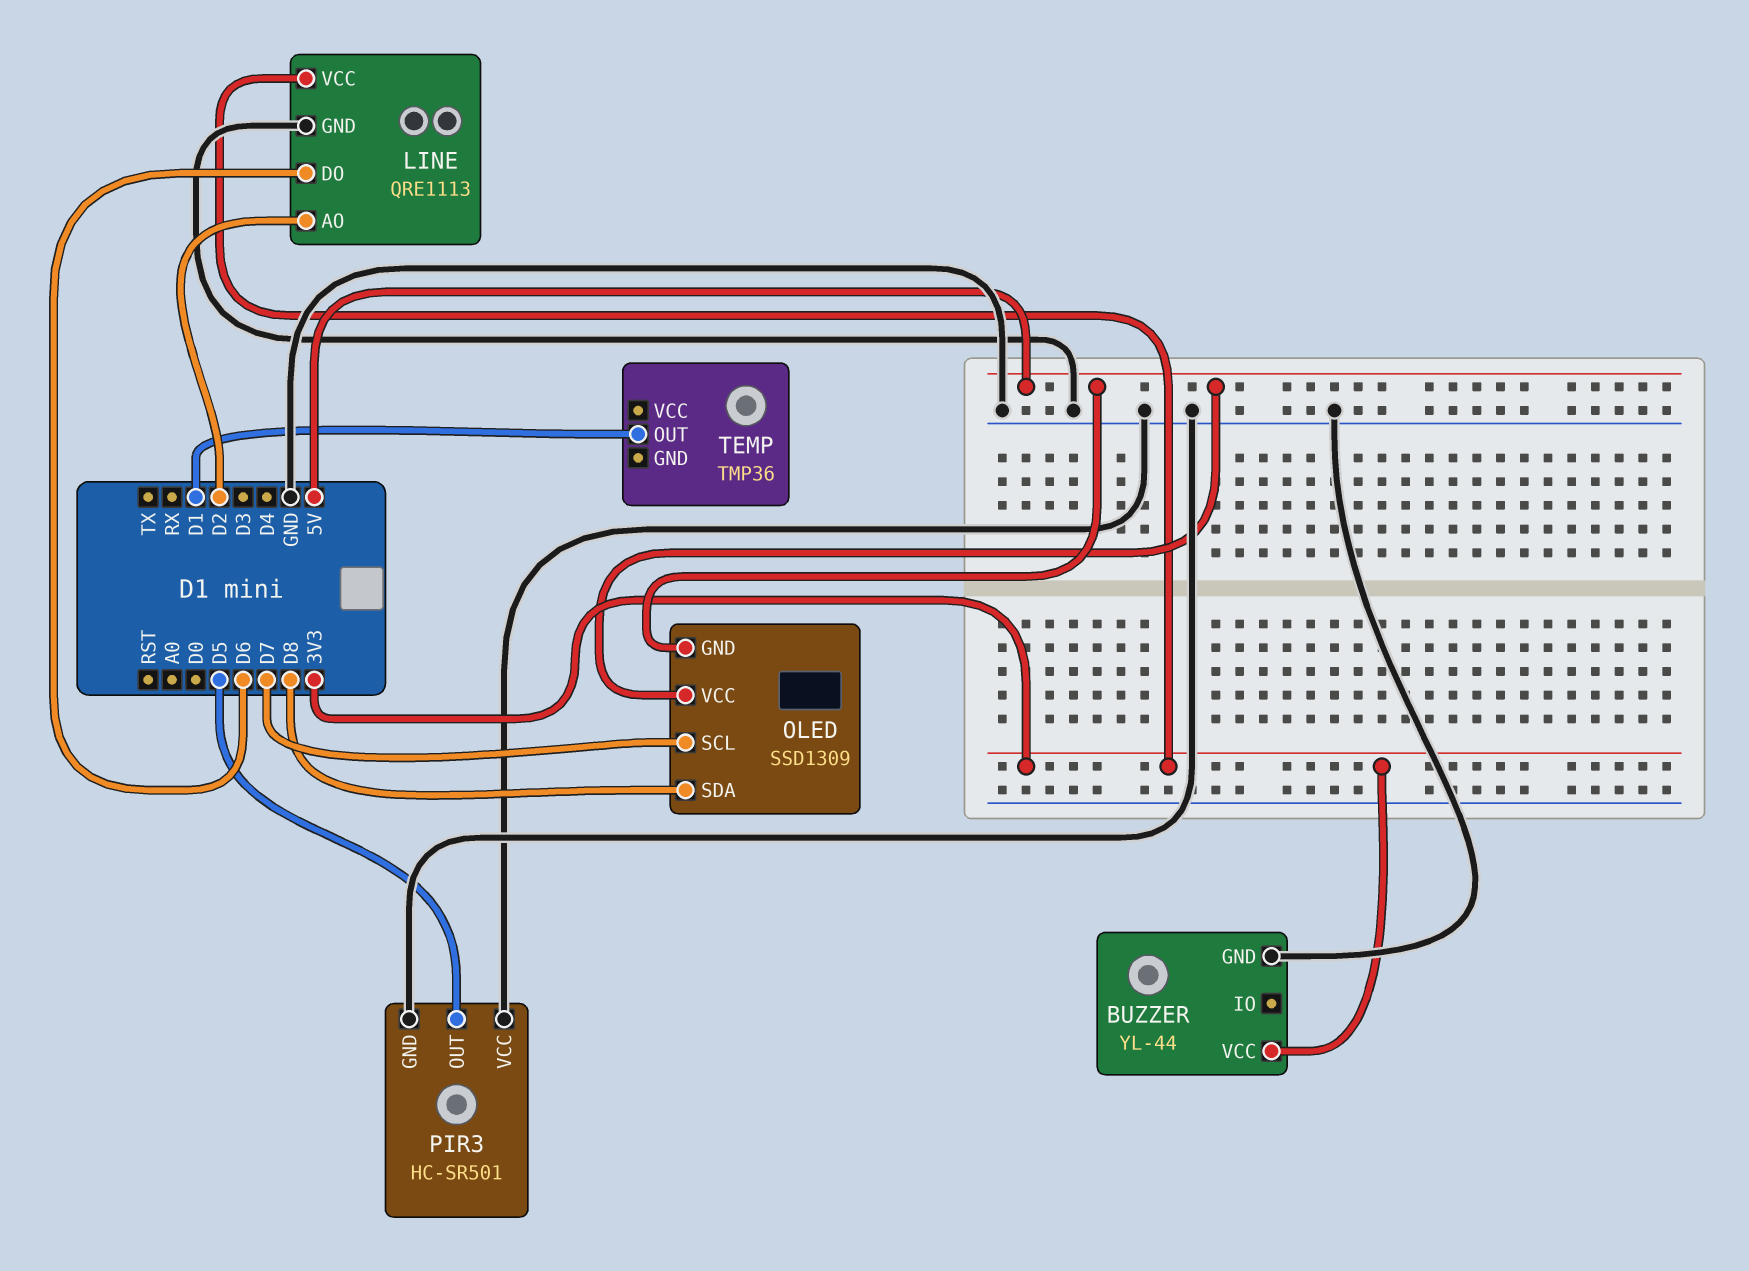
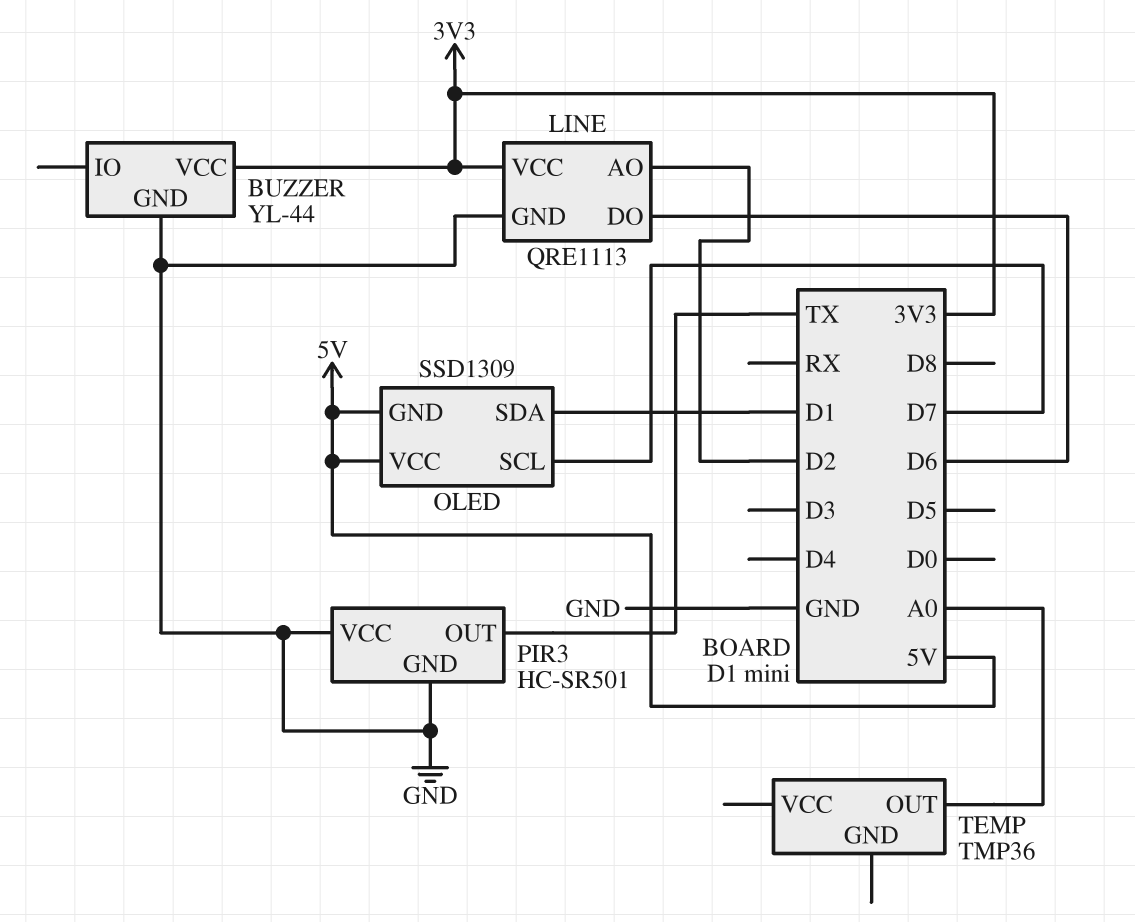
OLED pin SDA: D8 -> D1
PIR3 pin OUT: D5 -> TX
TEMP pin OUT: D1 -> A0

